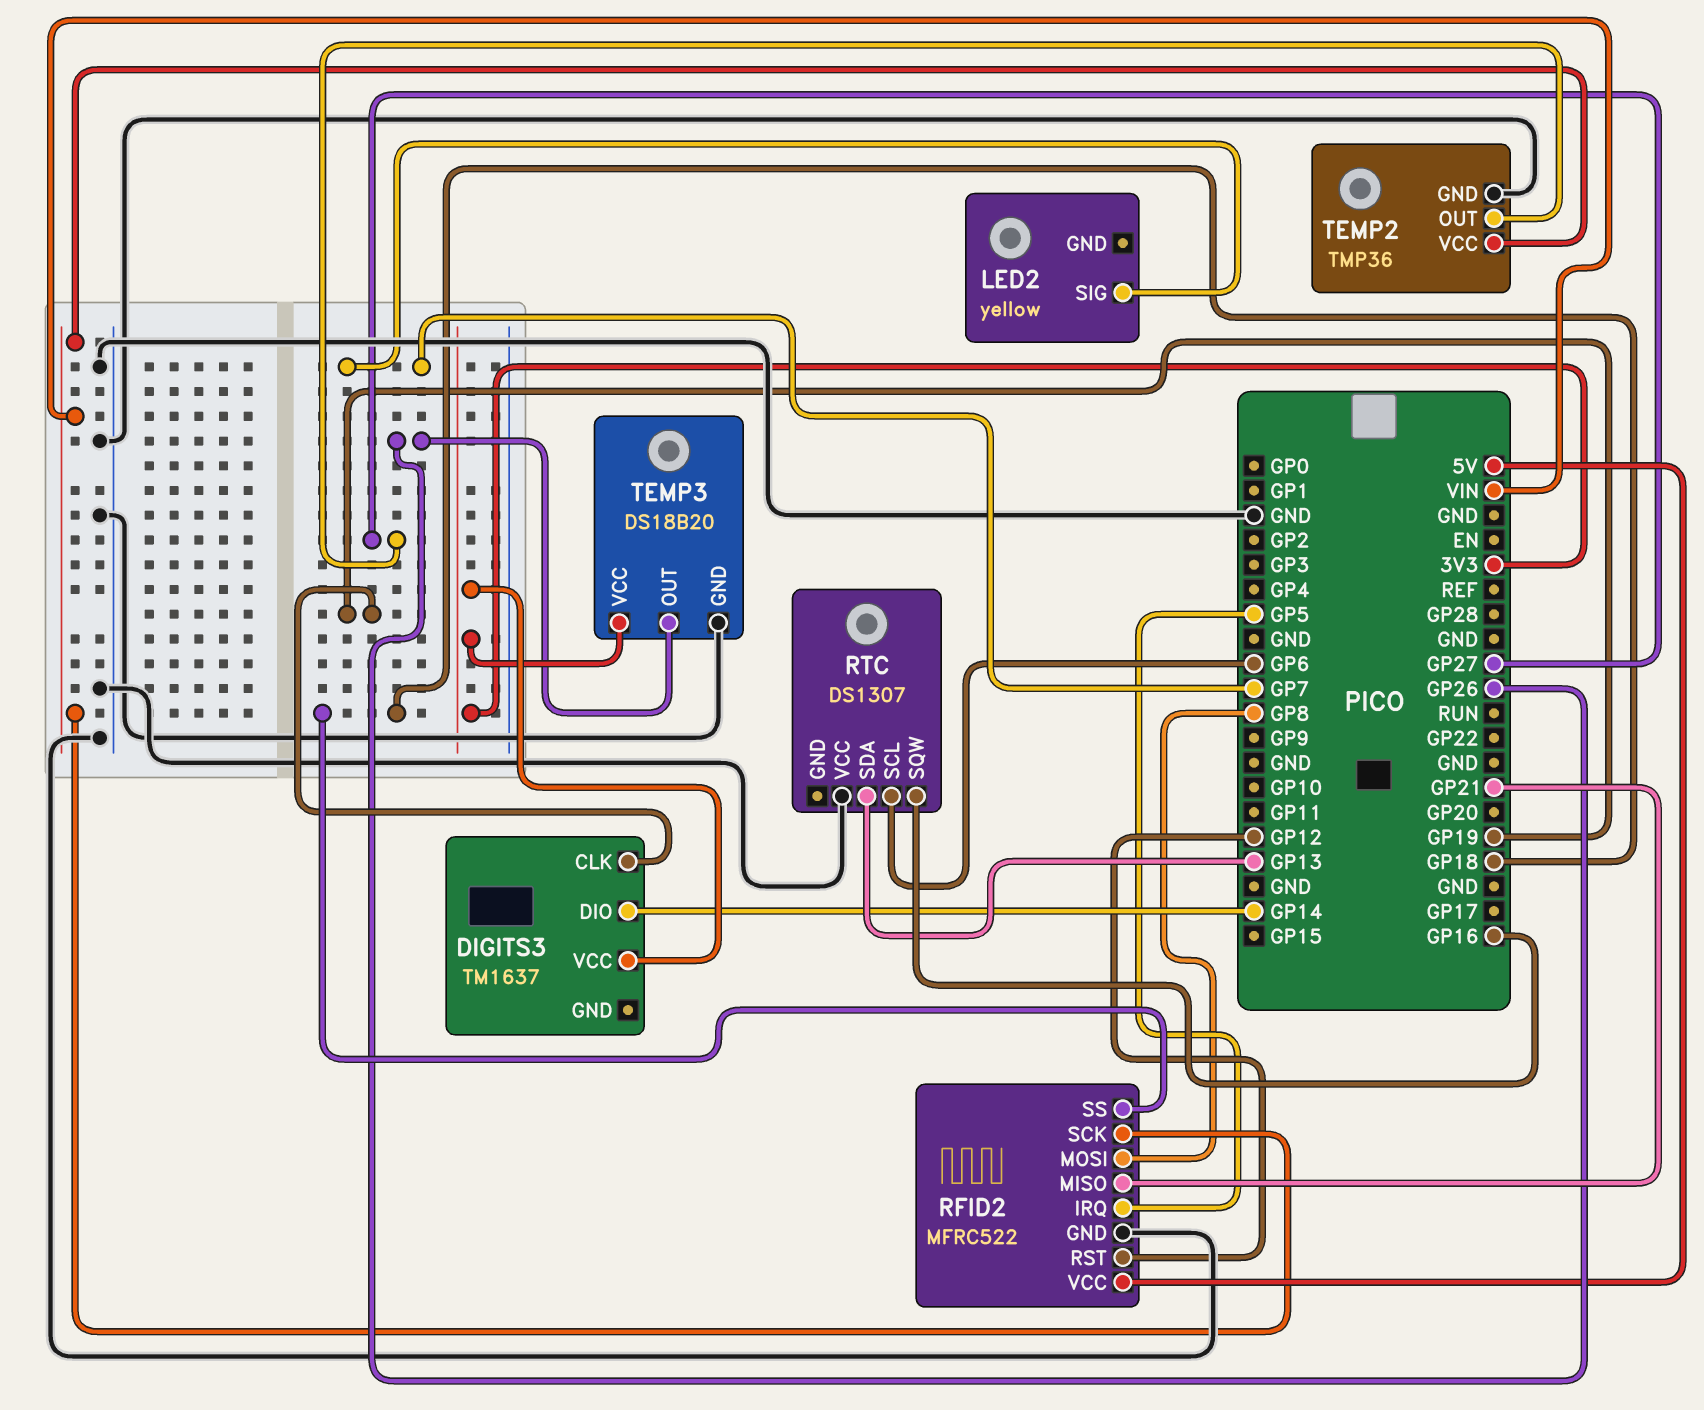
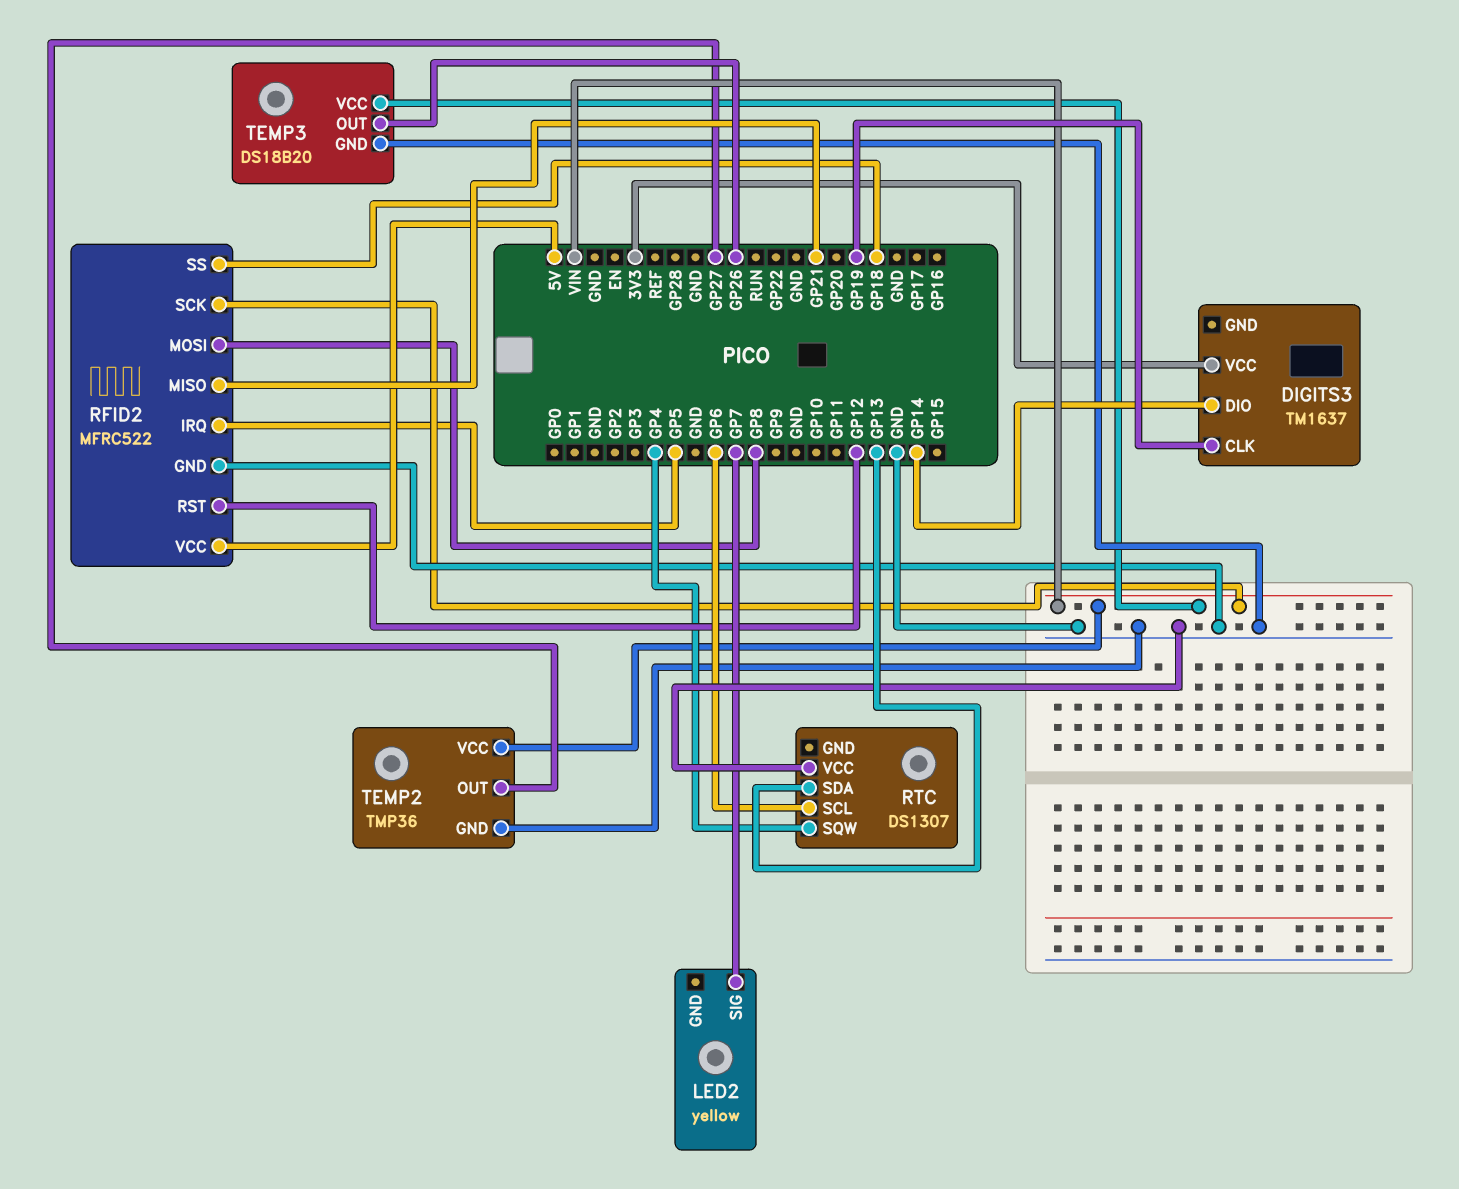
RTC pin SQW: GP16 -> GP4
TEMP3 pin VCC: 3V3 -> VIN

